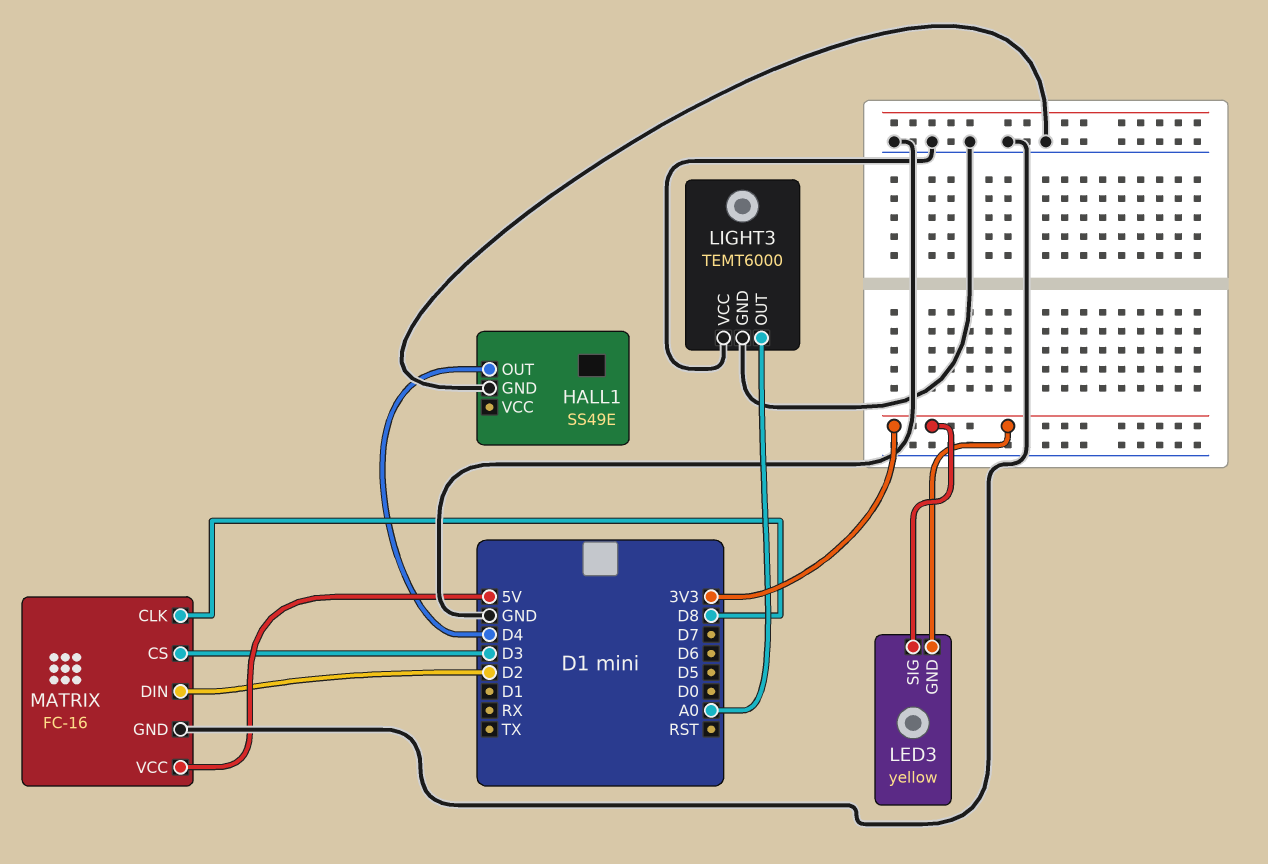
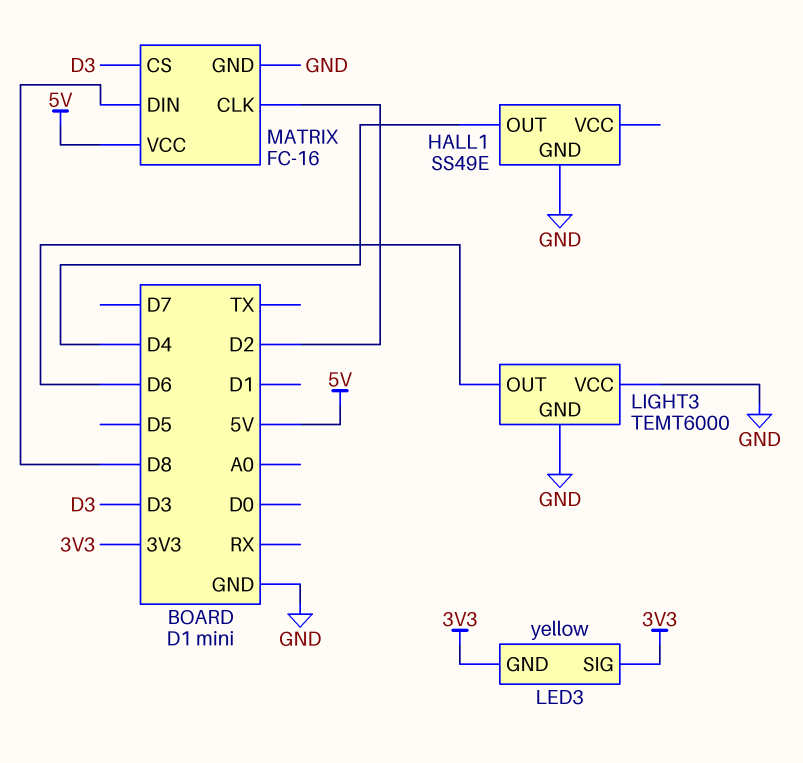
LIGHT3 pin OUT: A0 -> D6
MATRIX pin CLK: D8 -> D2
MATRIX pin DIN: D2 -> D8

